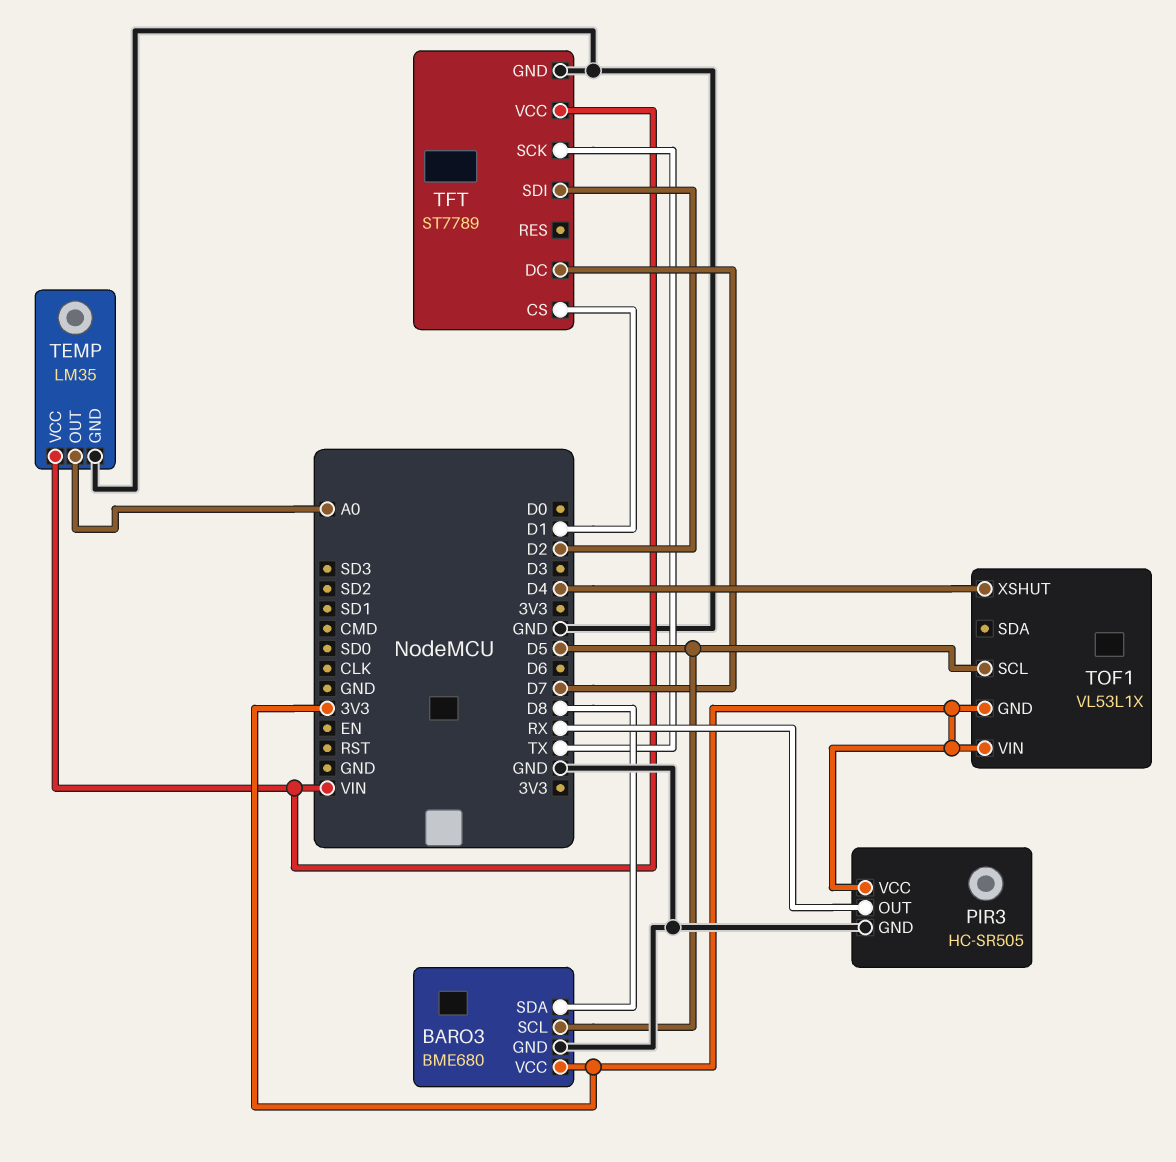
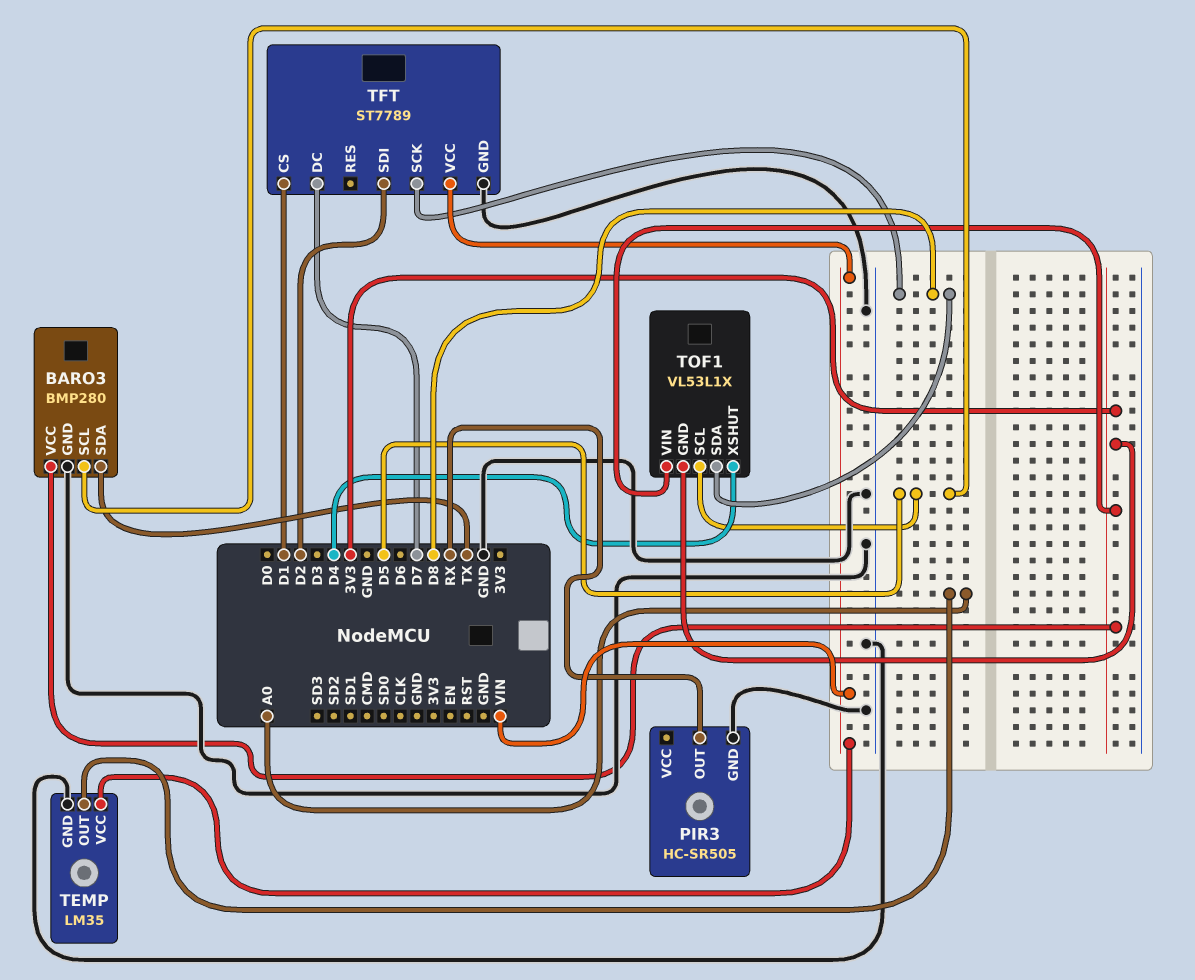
BARO3: BME680 -> BMP280
BARO3 pin SDA: D8 -> TX
PIR3 pin VCC: 3V3 -> none
TFT pin SCK: TX -> D8
TOF1 pin SDA: none -> D8

